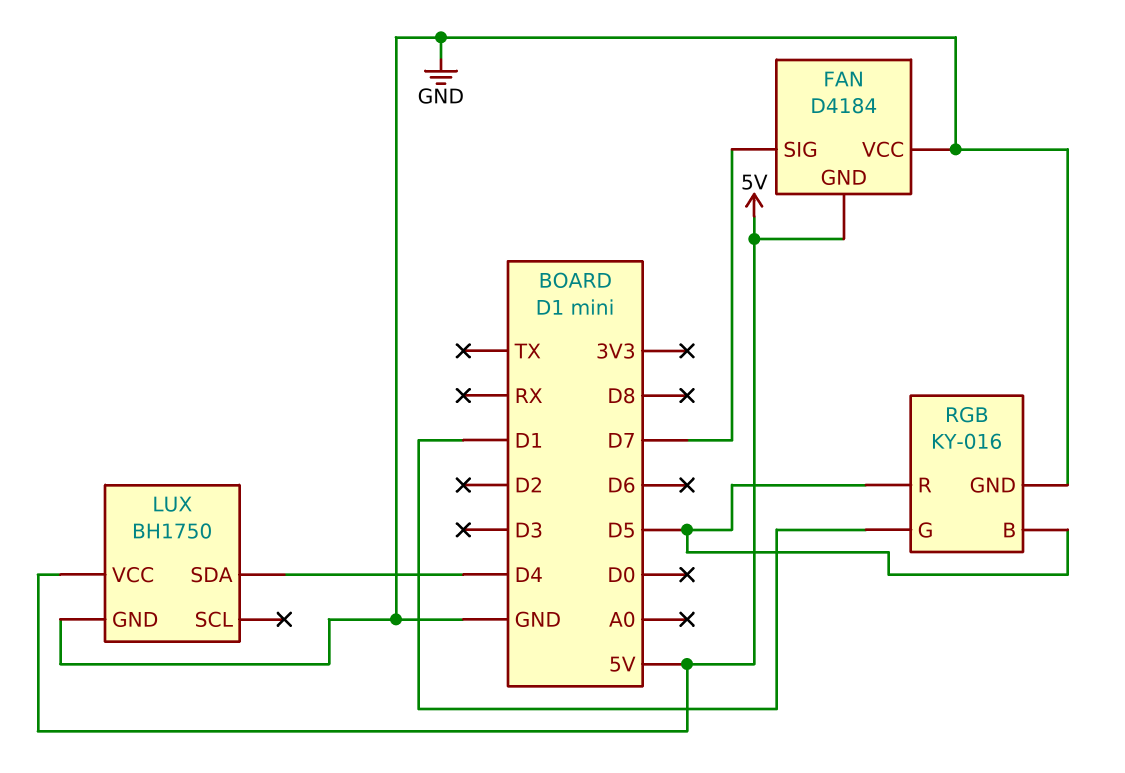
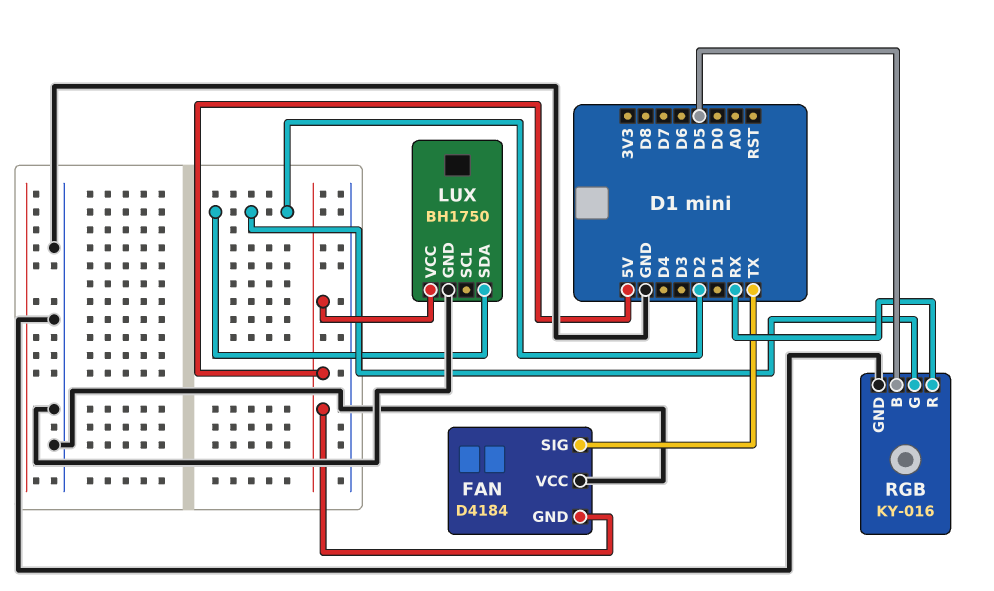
FAN pin SIG: D7 -> TX
LUX pin SDA: D4 -> D2
RGB pin G: D1 -> D2
RGB pin R: D5 -> RX

